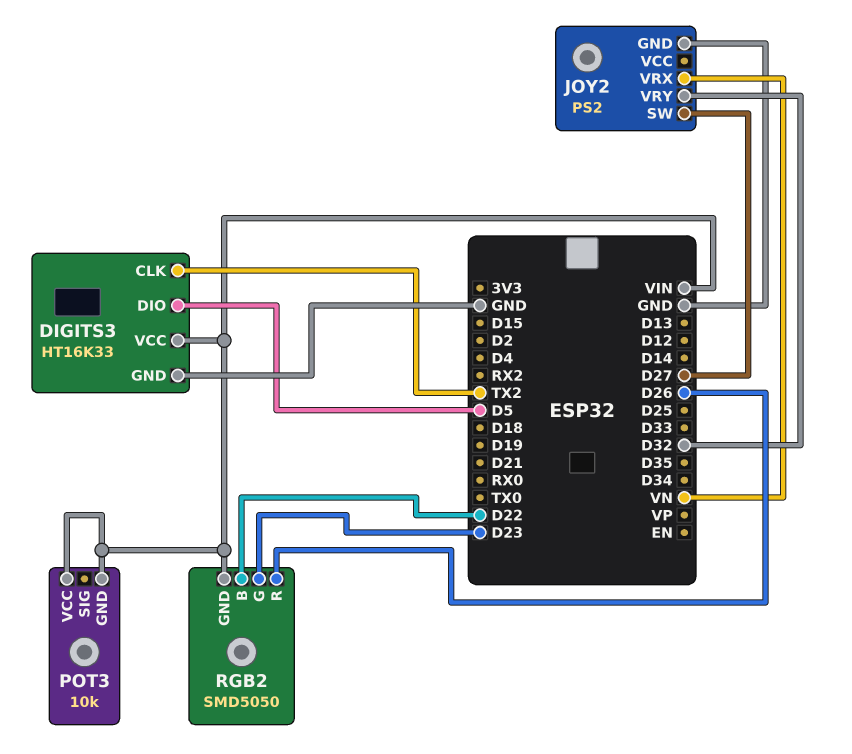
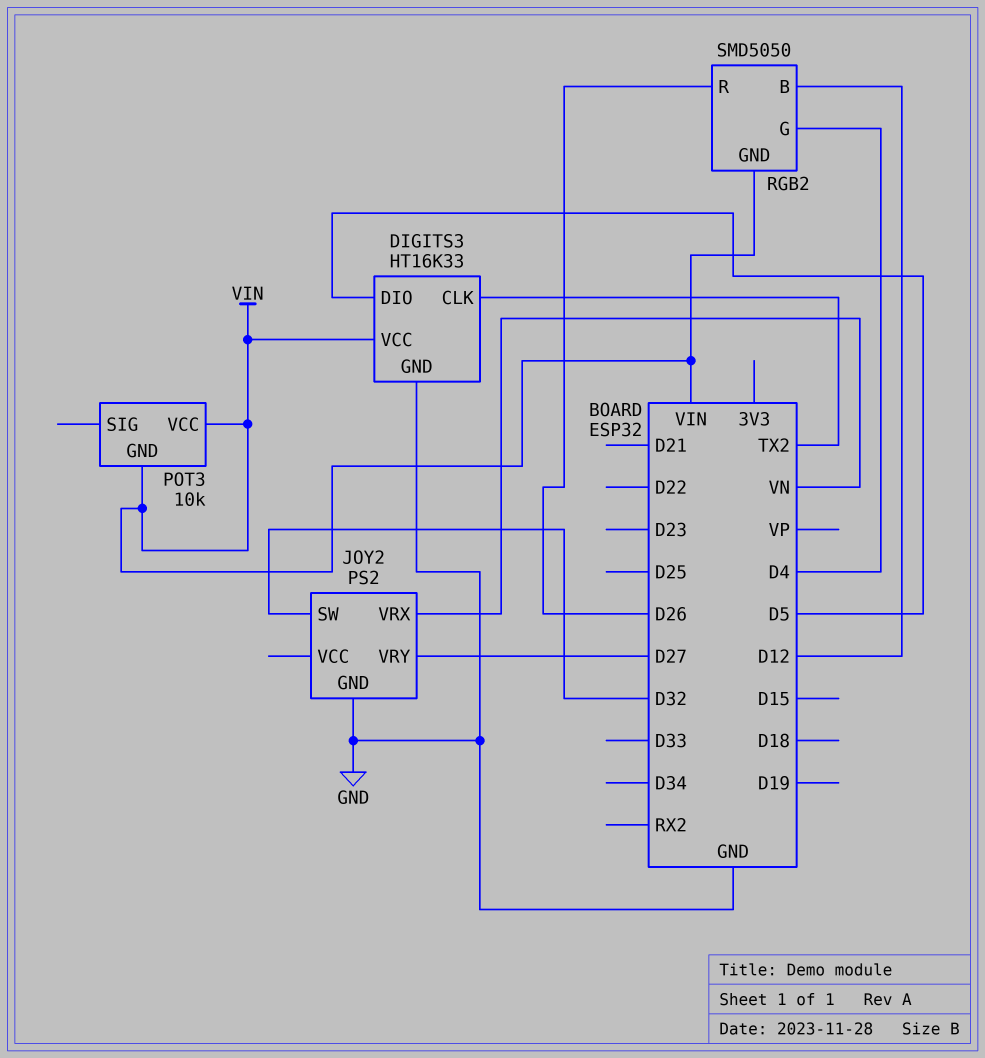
JOY2 pin SW: D27 -> D32
JOY2 pin VRY: D32 -> D27
RGB2 pin B: D22 -> D12
RGB2 pin G: D23 -> D4

